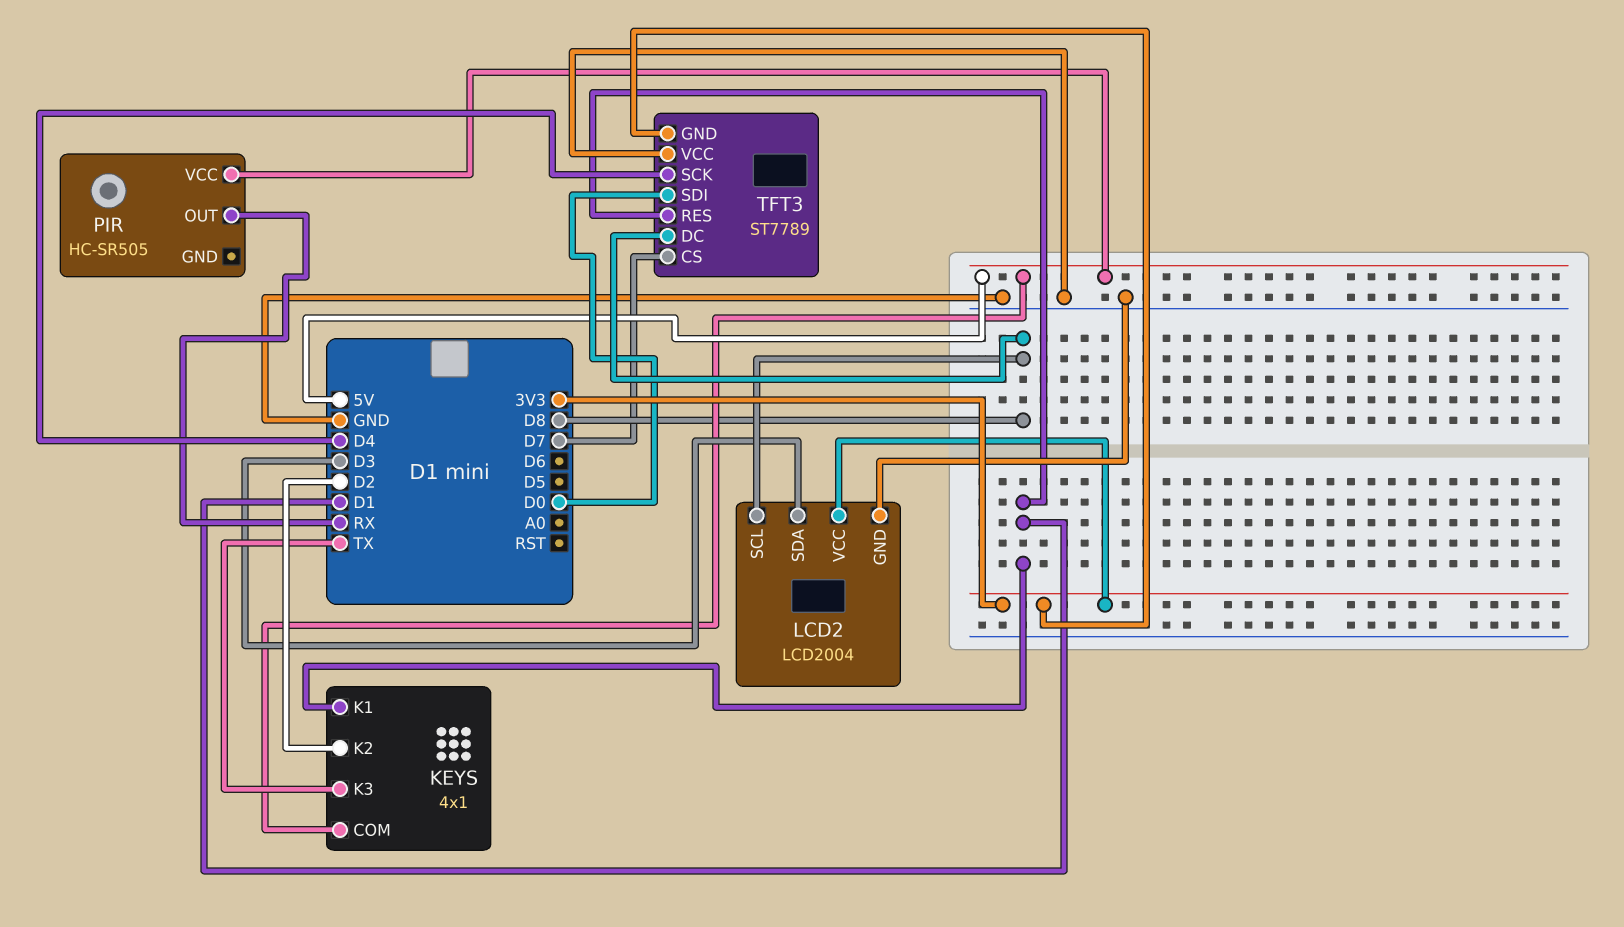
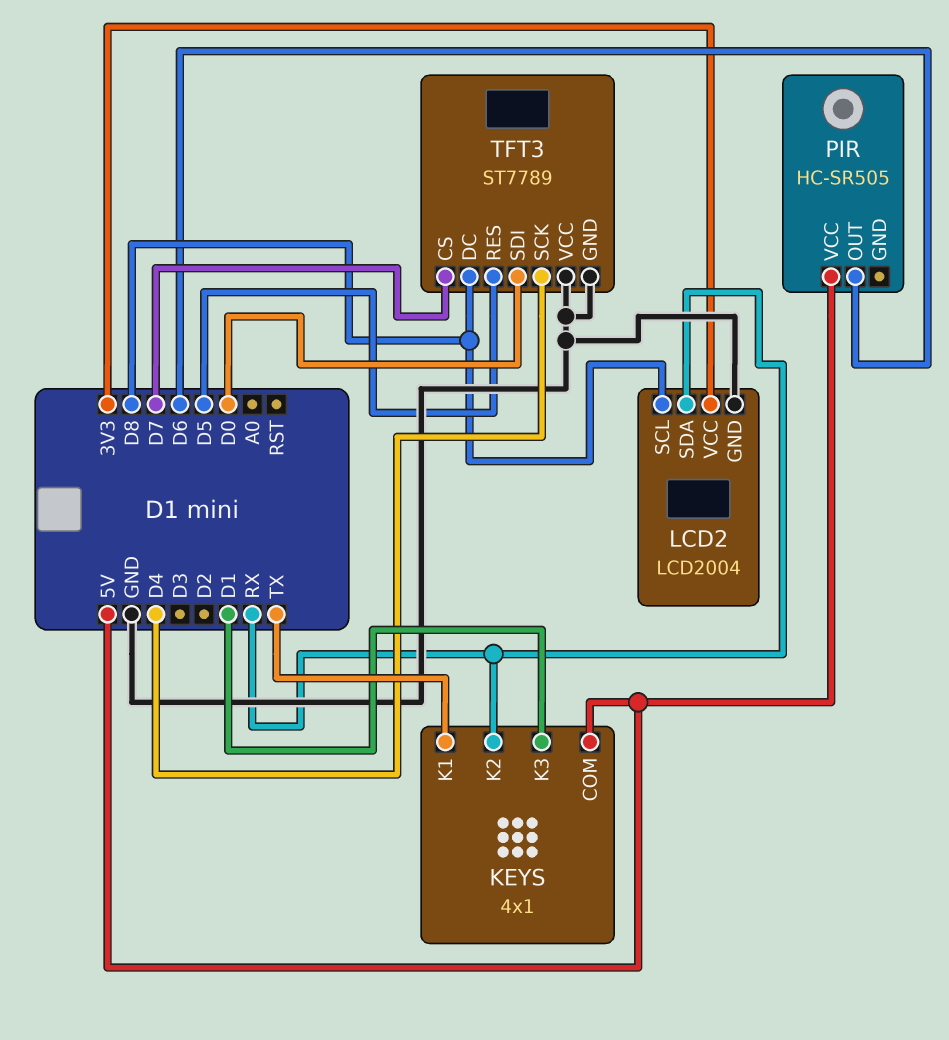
KEYS pin K1: D1 -> TX
KEYS pin K2: D2 -> RX
KEYS pin K3: TX -> D1
LCD2 pin SDA: D3 -> RX
PIR pin OUT: RX -> D6
TFT3 pin GND: 3V3 -> GND
TFT3 pin RES: D1 -> D5

